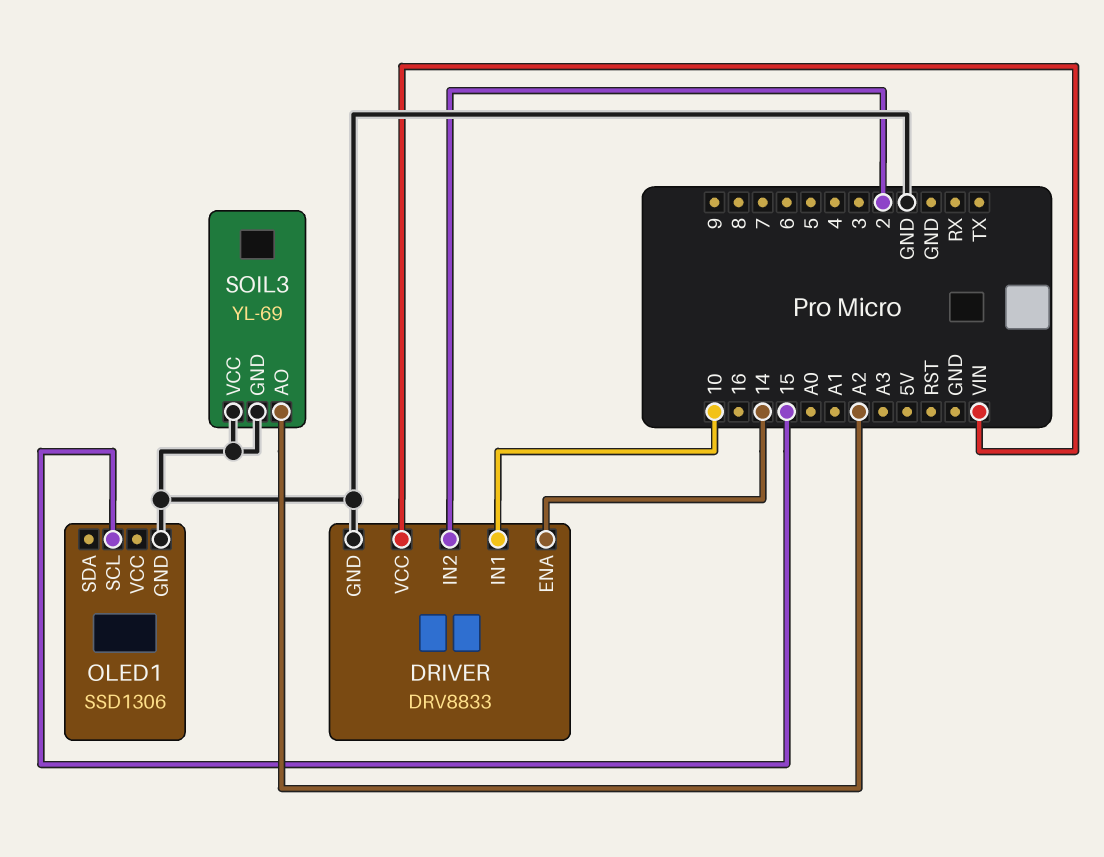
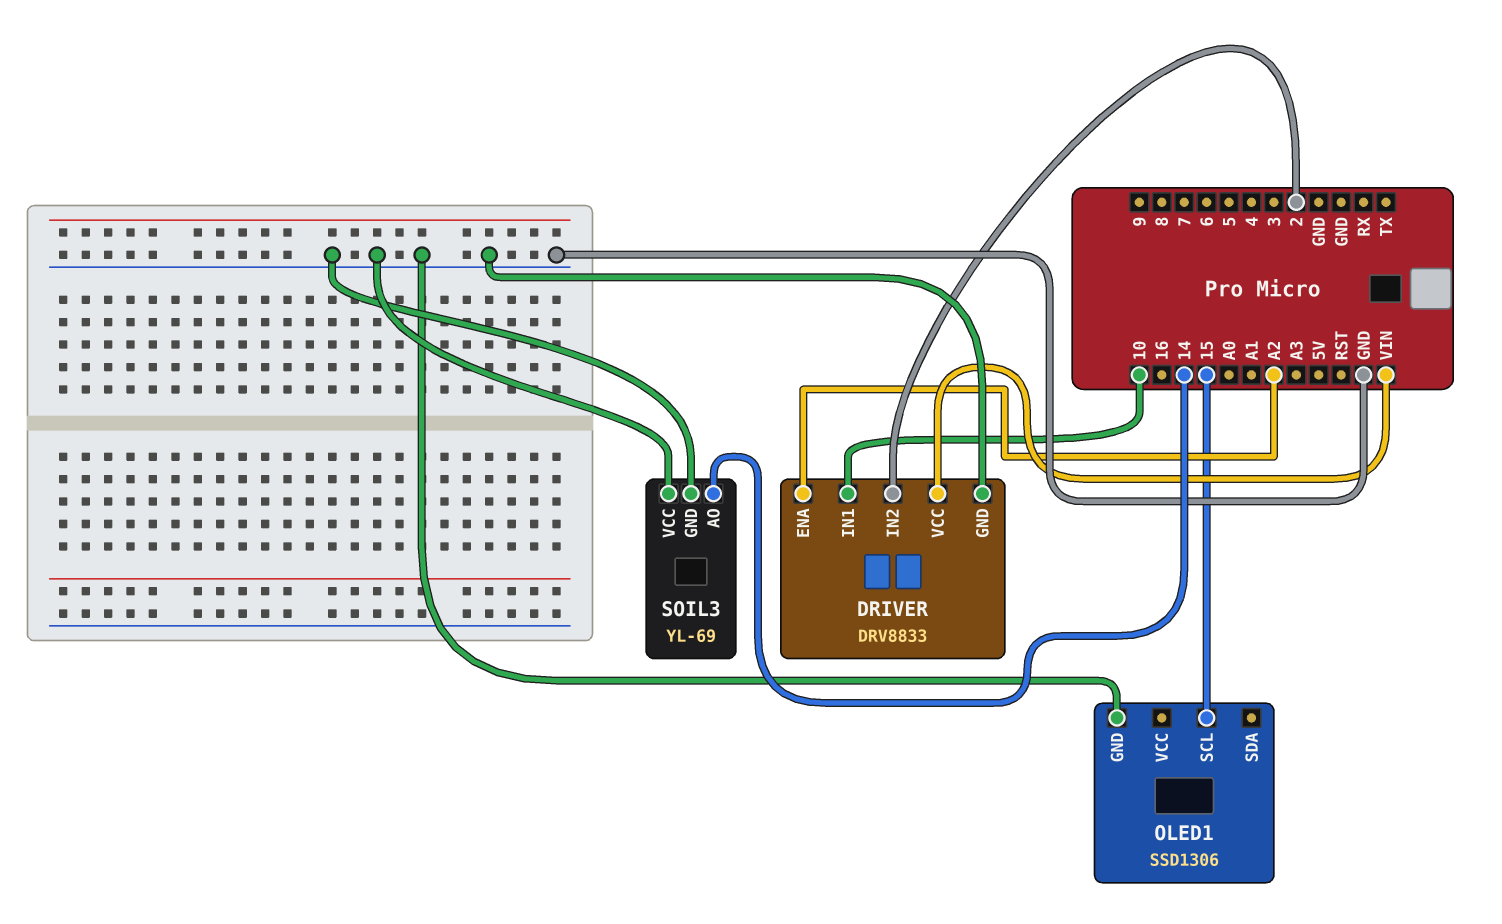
DRIVER pin ENA: 14 -> A2
SOIL3 pin AO: A2 -> 14

